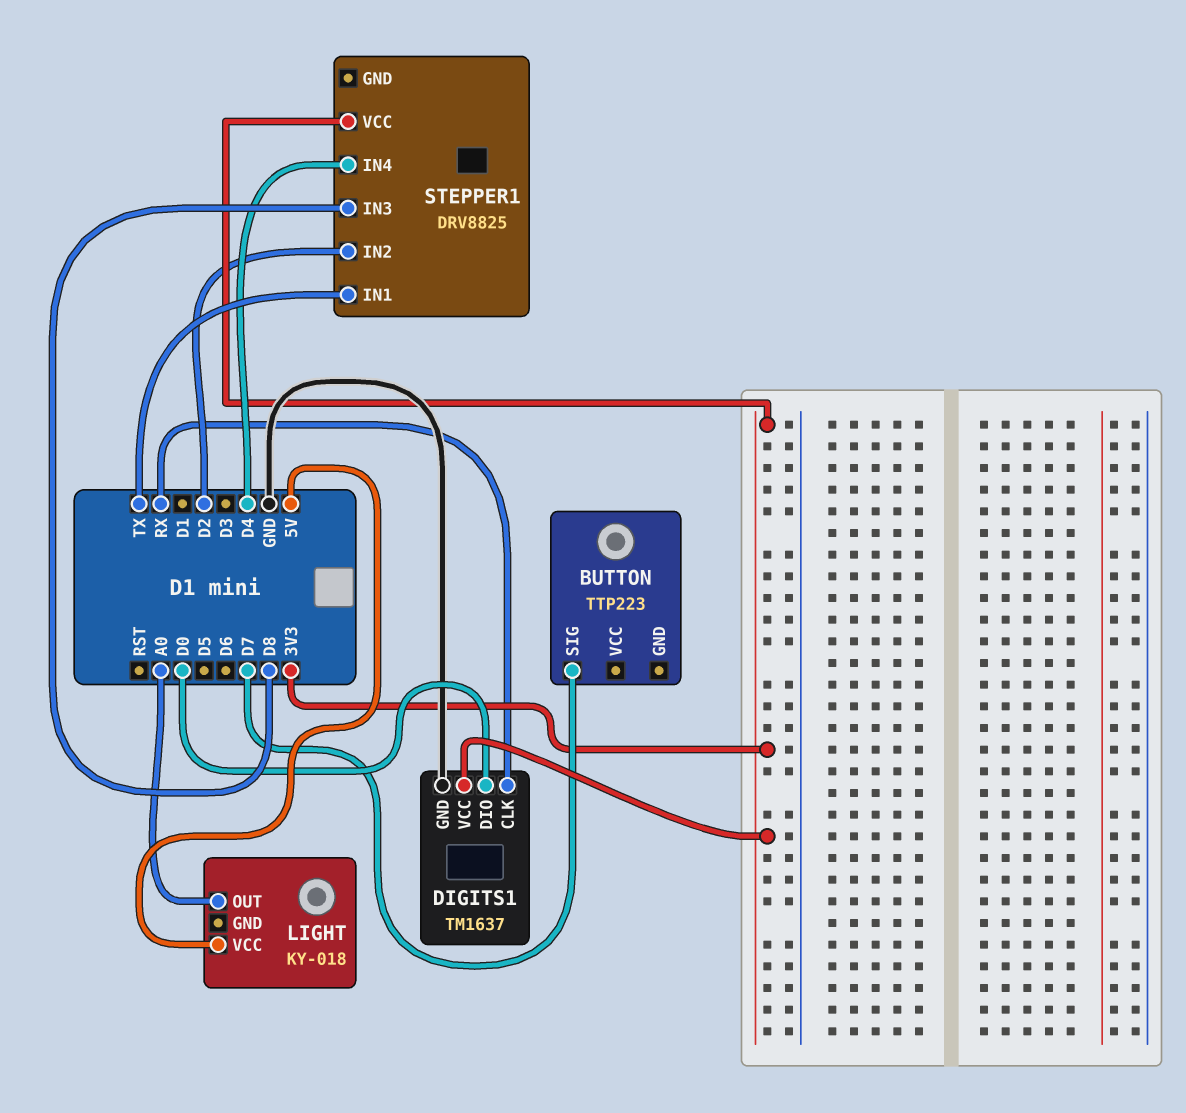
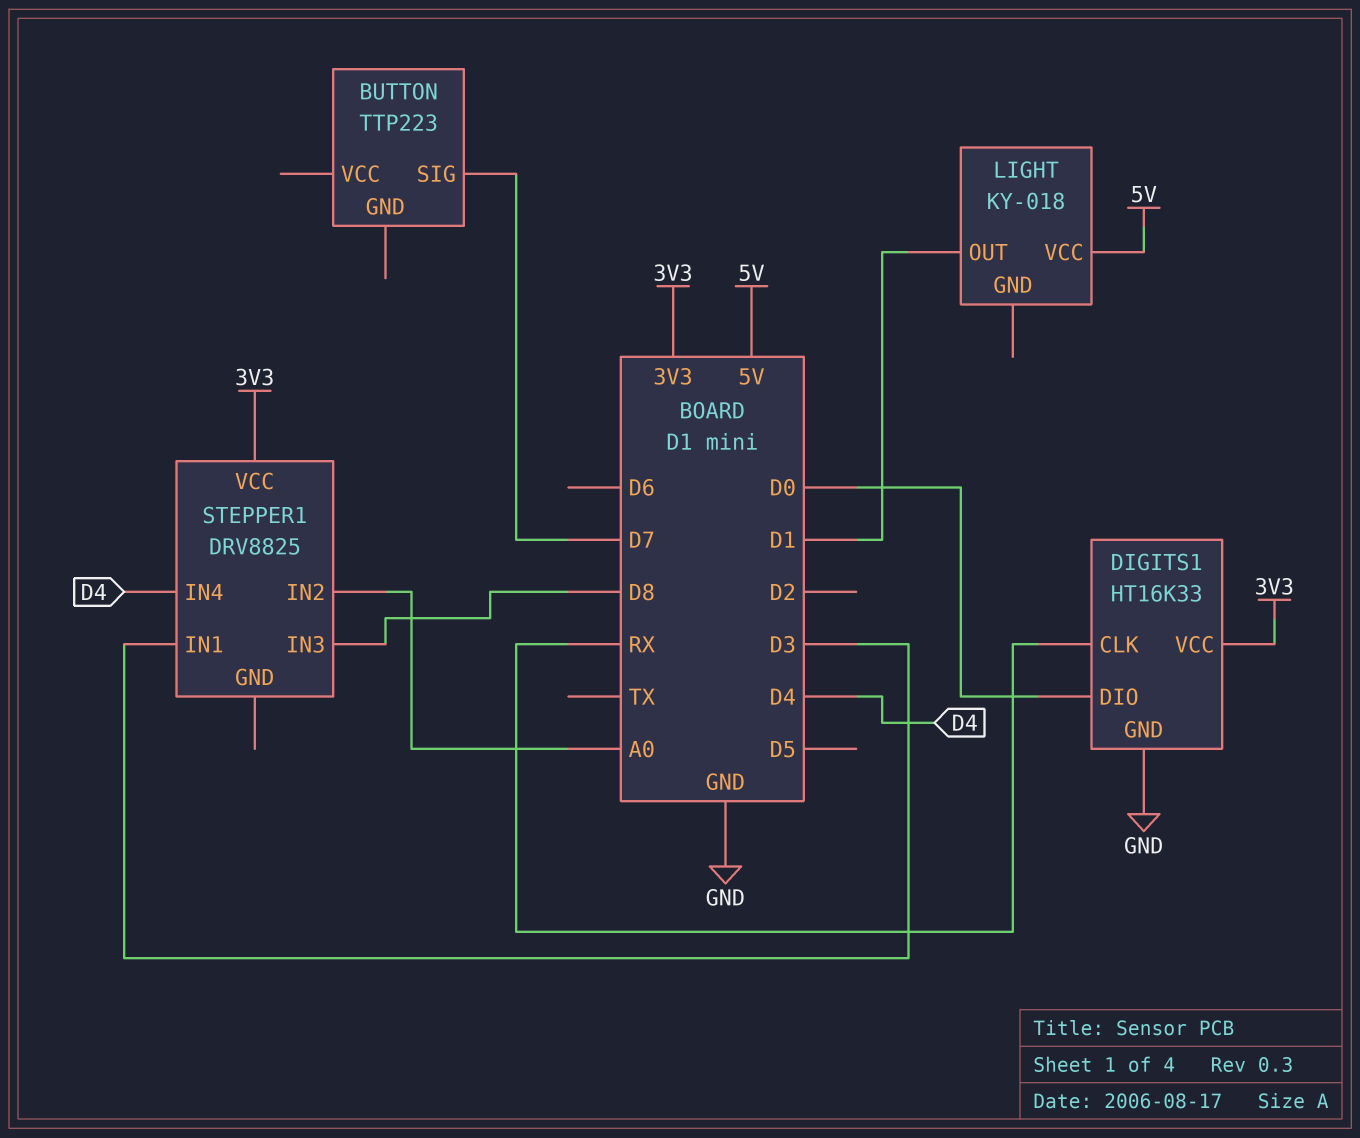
DIGITS1: TM1637 -> HT16K33
LIGHT pin OUT: A0 -> D1
STEPPER1 pin IN1: TX -> D3
STEPPER1 pin IN2: D2 -> A0

